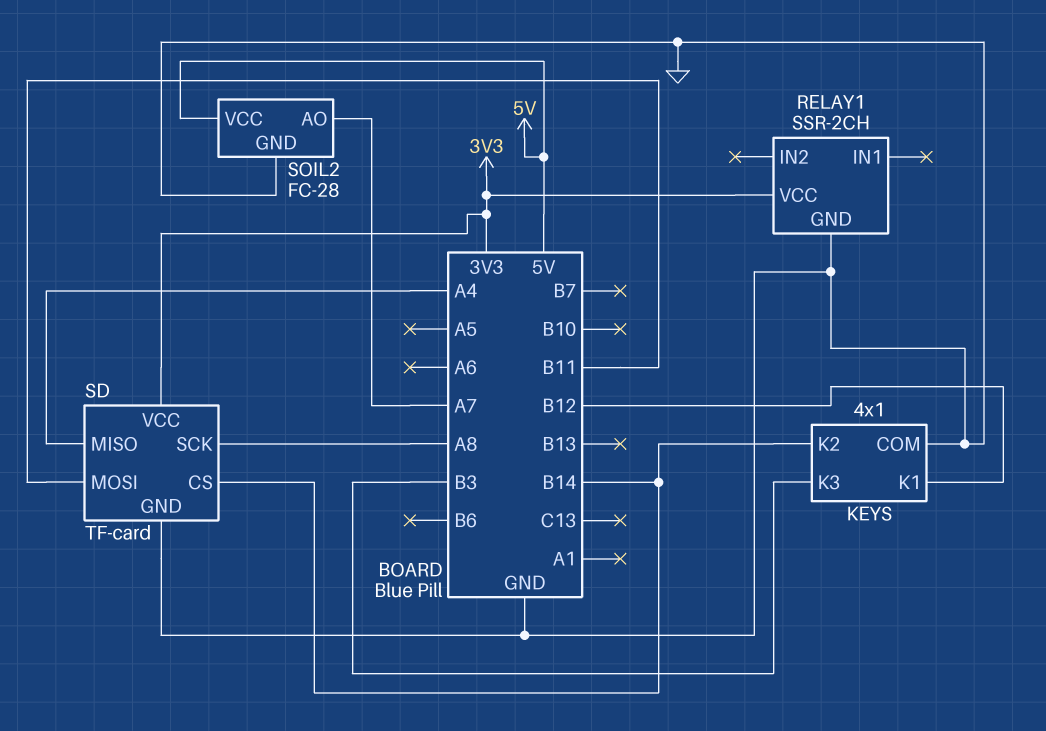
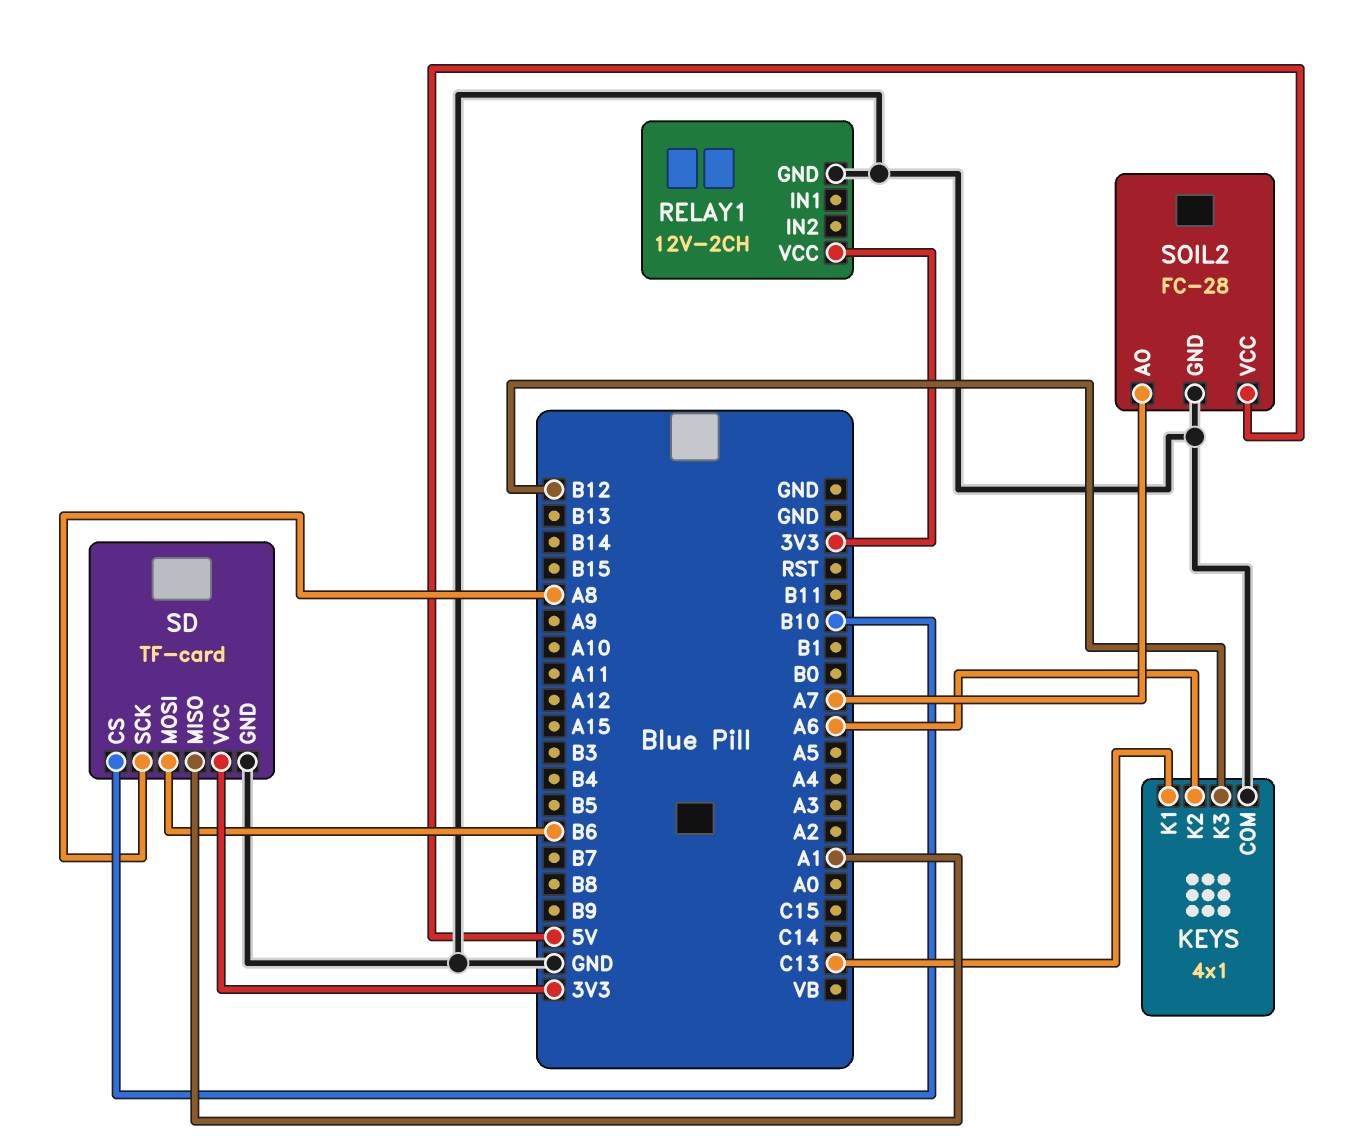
KEYS pin K1: B12 -> C13
KEYS pin K2: B14 -> A6
KEYS pin K3: B3 -> B12
RELAY1: SSR-2CH -> 12V-2CH
SD pin CS: B14 -> B10
SD pin MISO: A4 -> A1
SD pin MOSI: B11 -> B6

